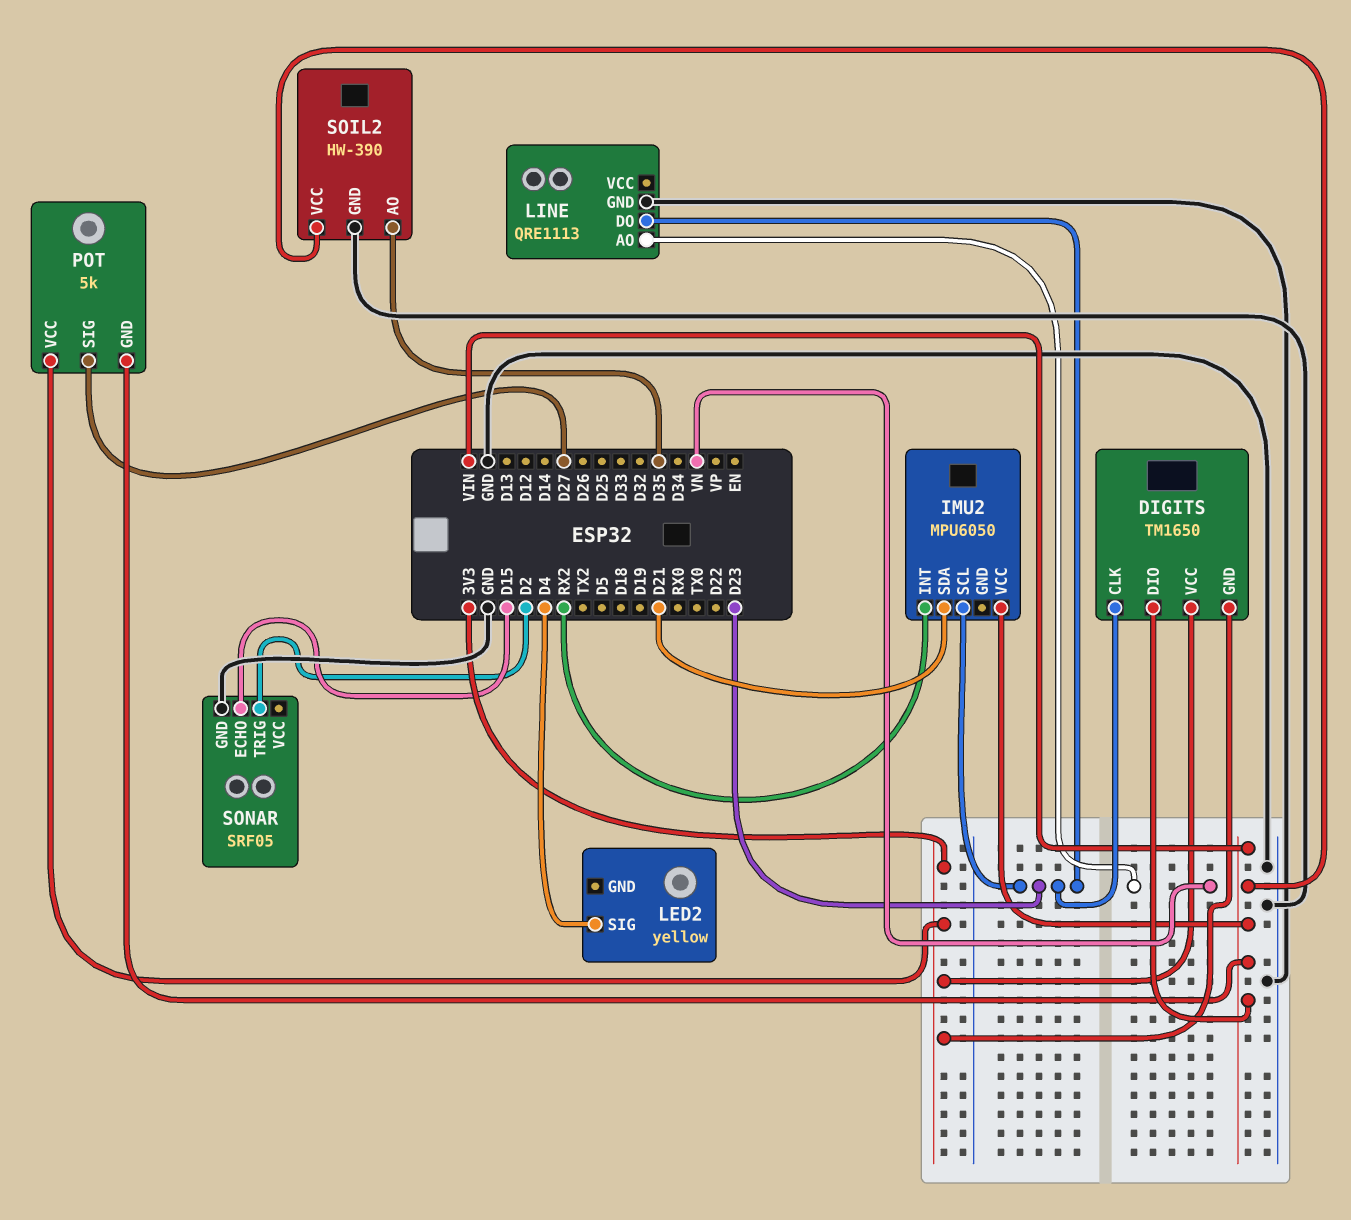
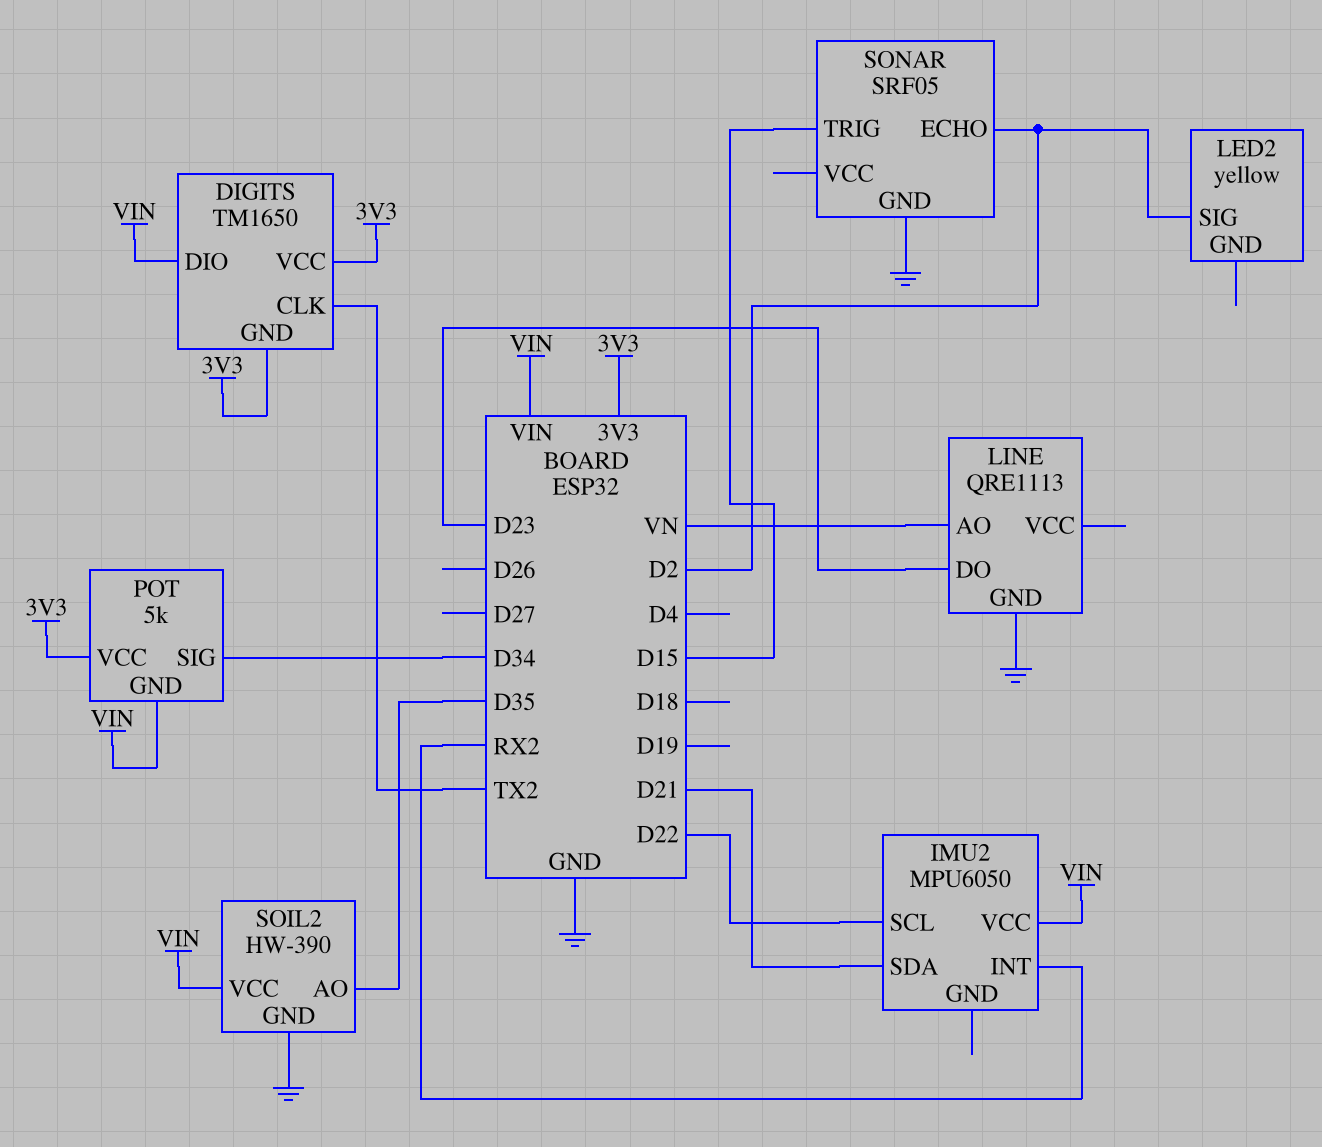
DIGITS pin CLK: D23 -> TX2
IMU2 pin SCL: D23 -> D22
LED2 pin SIG: D4 -> D2
POT pin SIG: D27 -> D34
SONAR pin ECHO: D15 -> D2
SONAR pin TRIG: D2 -> D15

